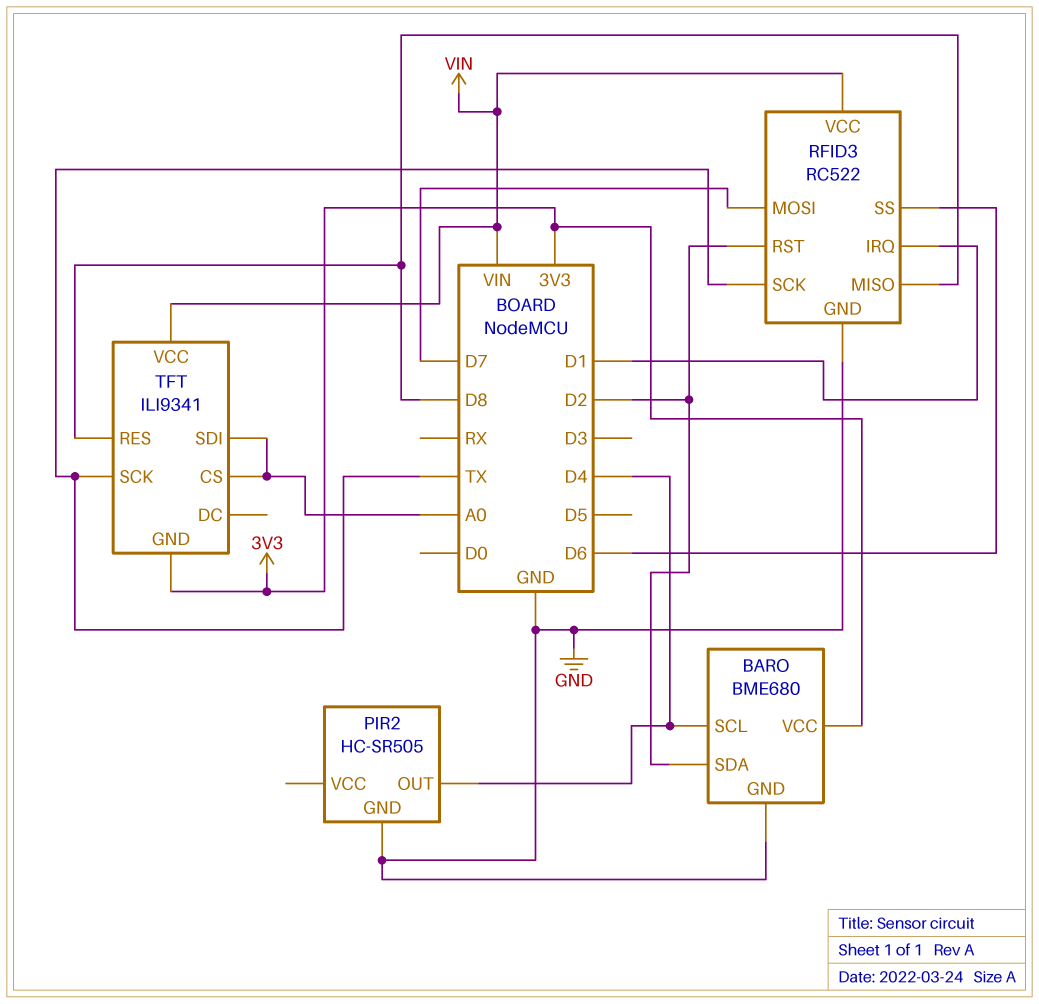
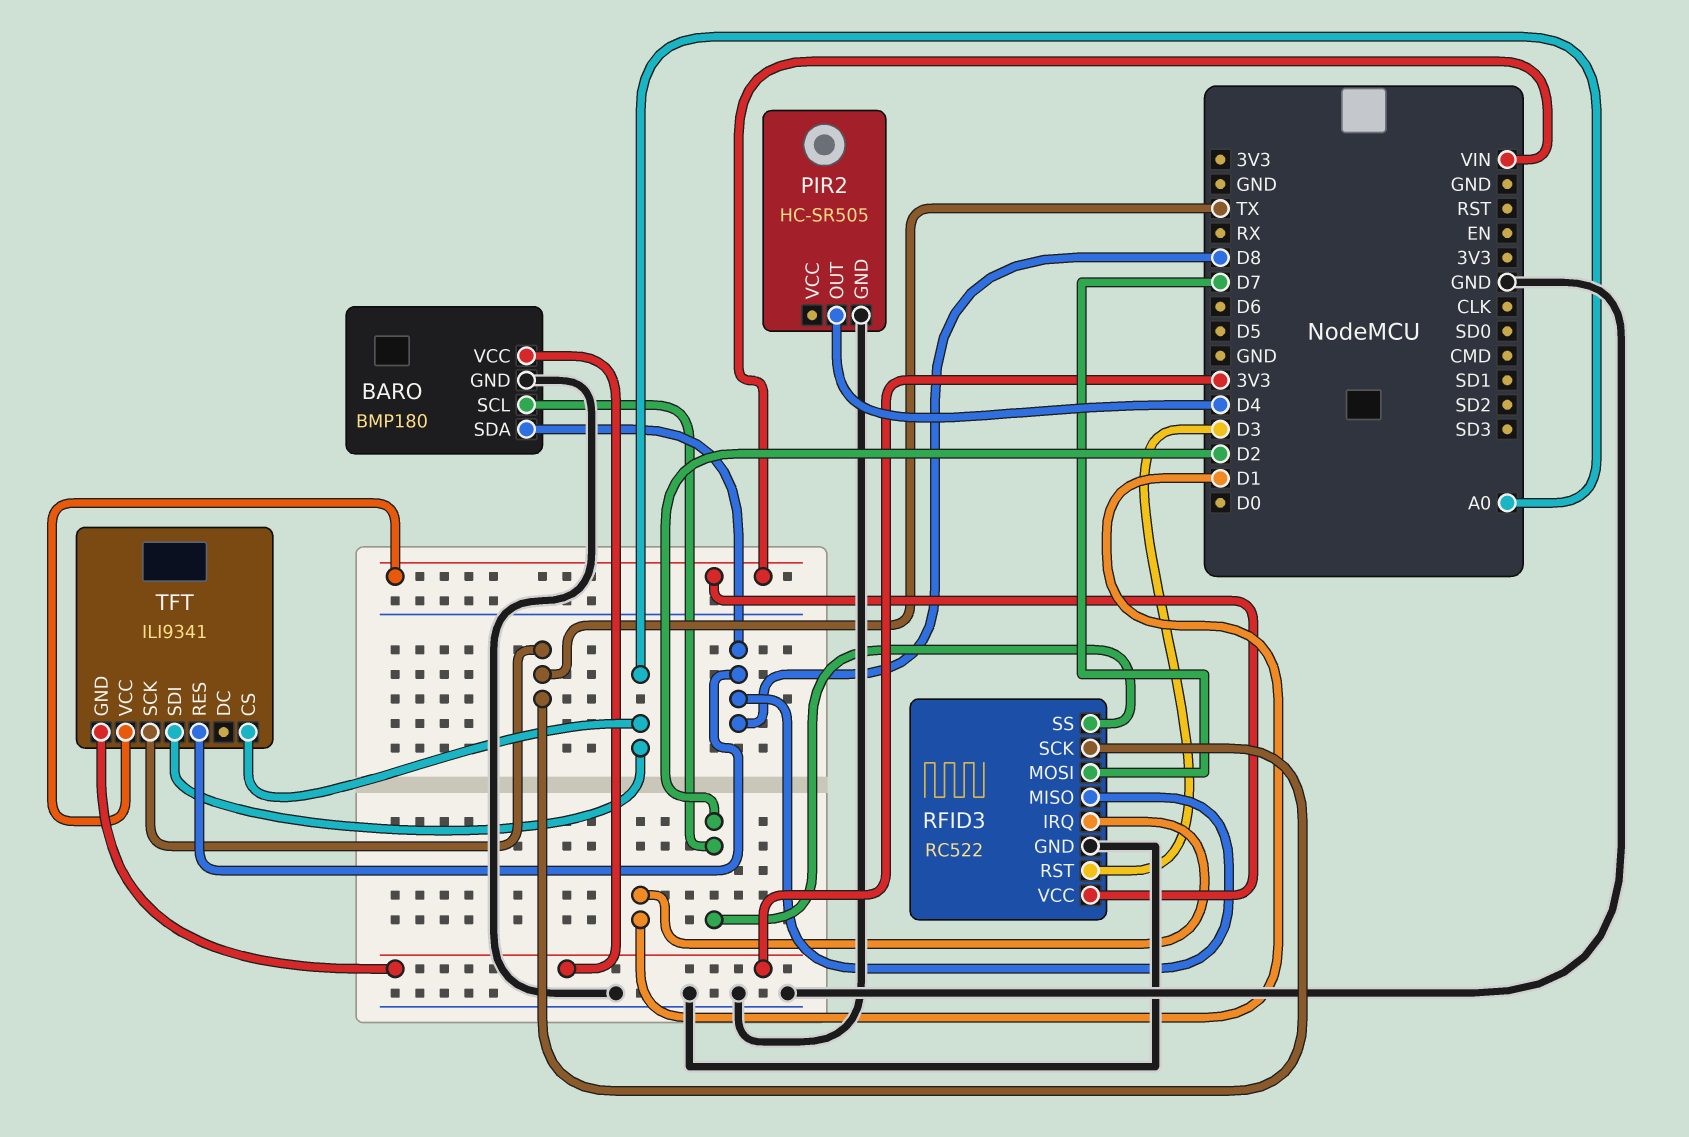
BARO: BME680 -> BMP180
BARO pin SCL: D4 -> D2
BARO pin SDA: D2 -> D8
RFID3 pin RST: D2 -> D3
RFID3 pin SS: D6 -> D2

